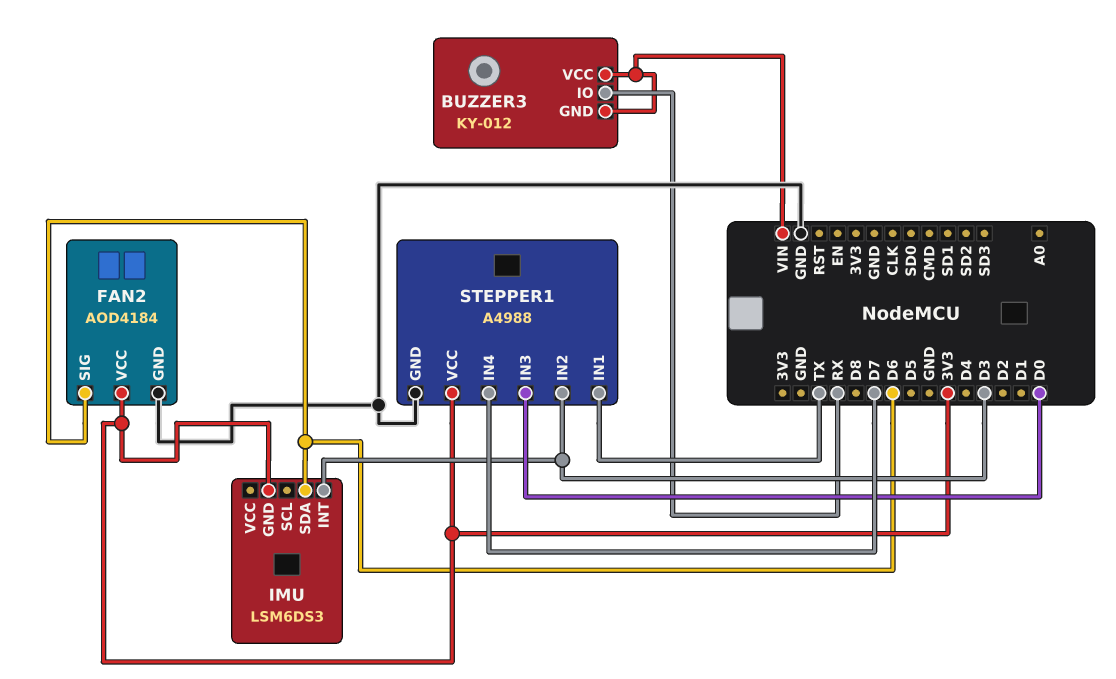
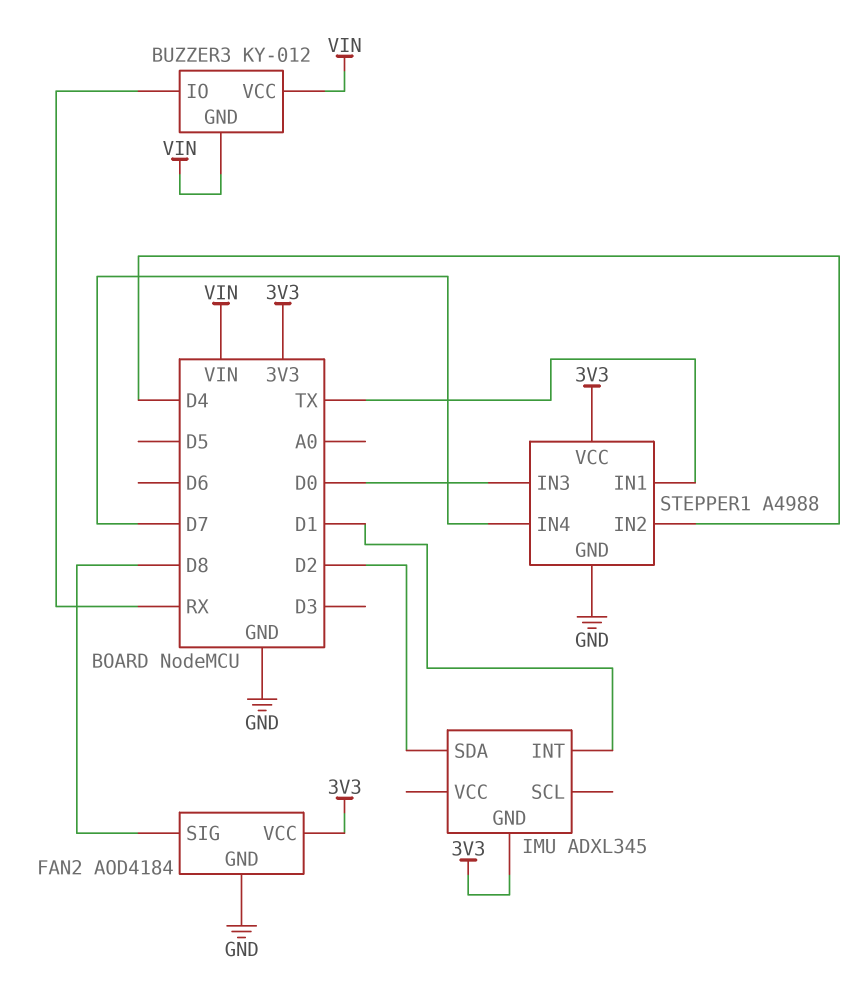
FAN2 pin SIG: D6 -> D8
IMU: LSM6DS3 -> ADXL345
IMU pin INT: D3 -> D1
IMU pin SDA: D6 -> D2
STEPPER1 pin IN2: D3 -> D4

